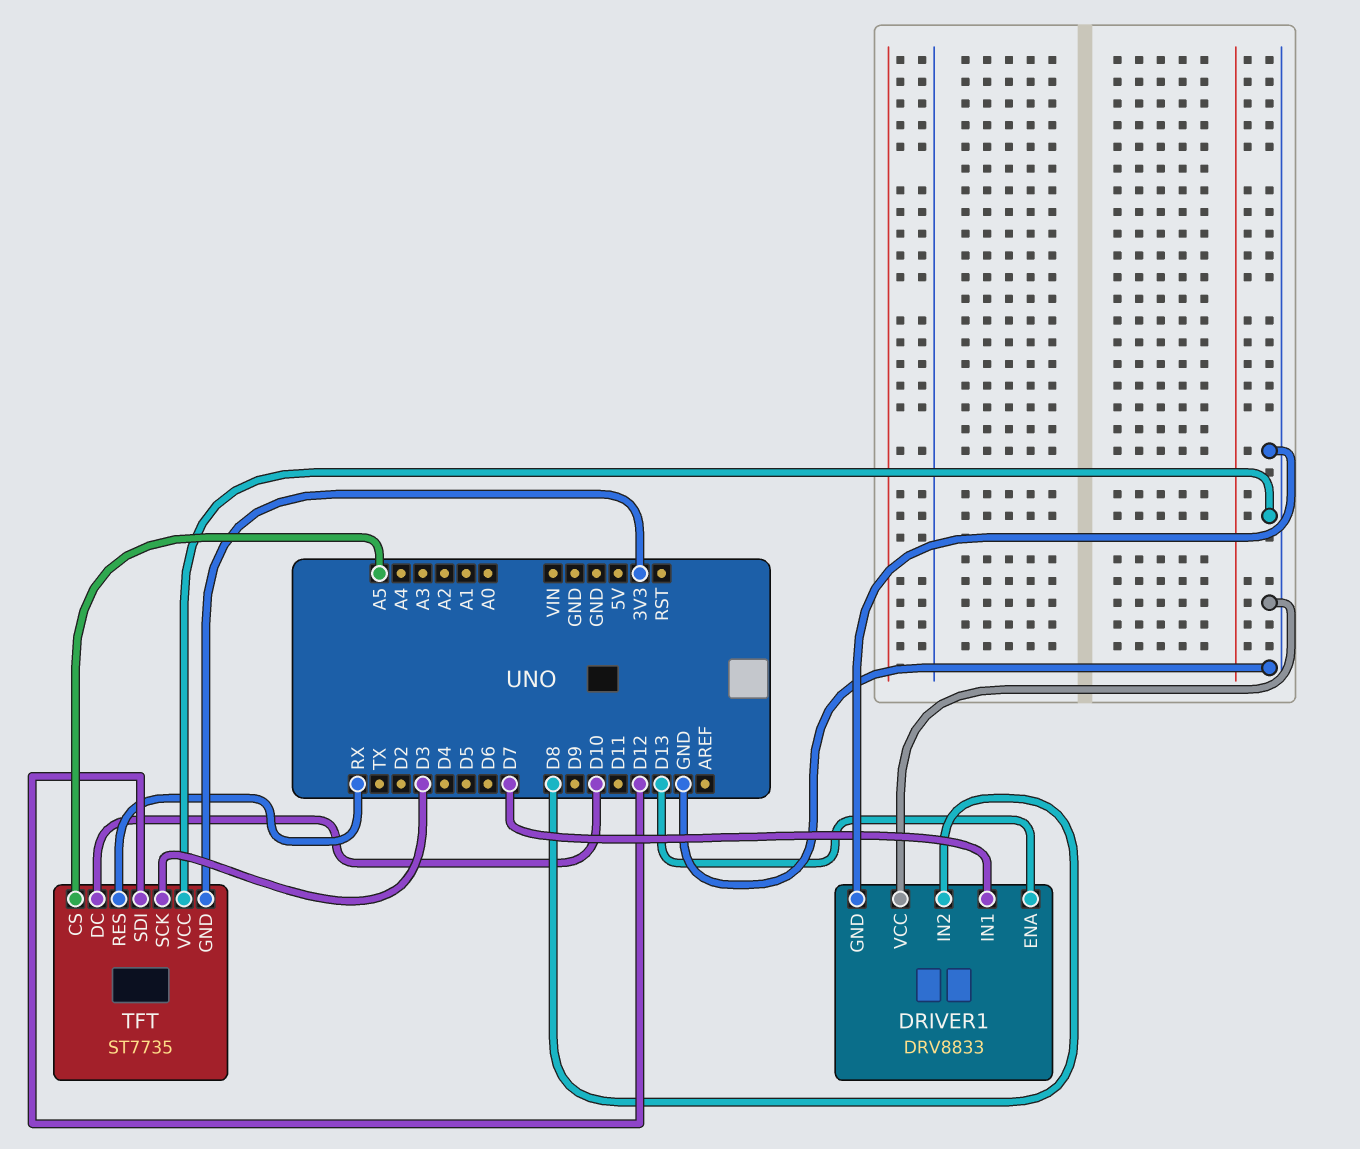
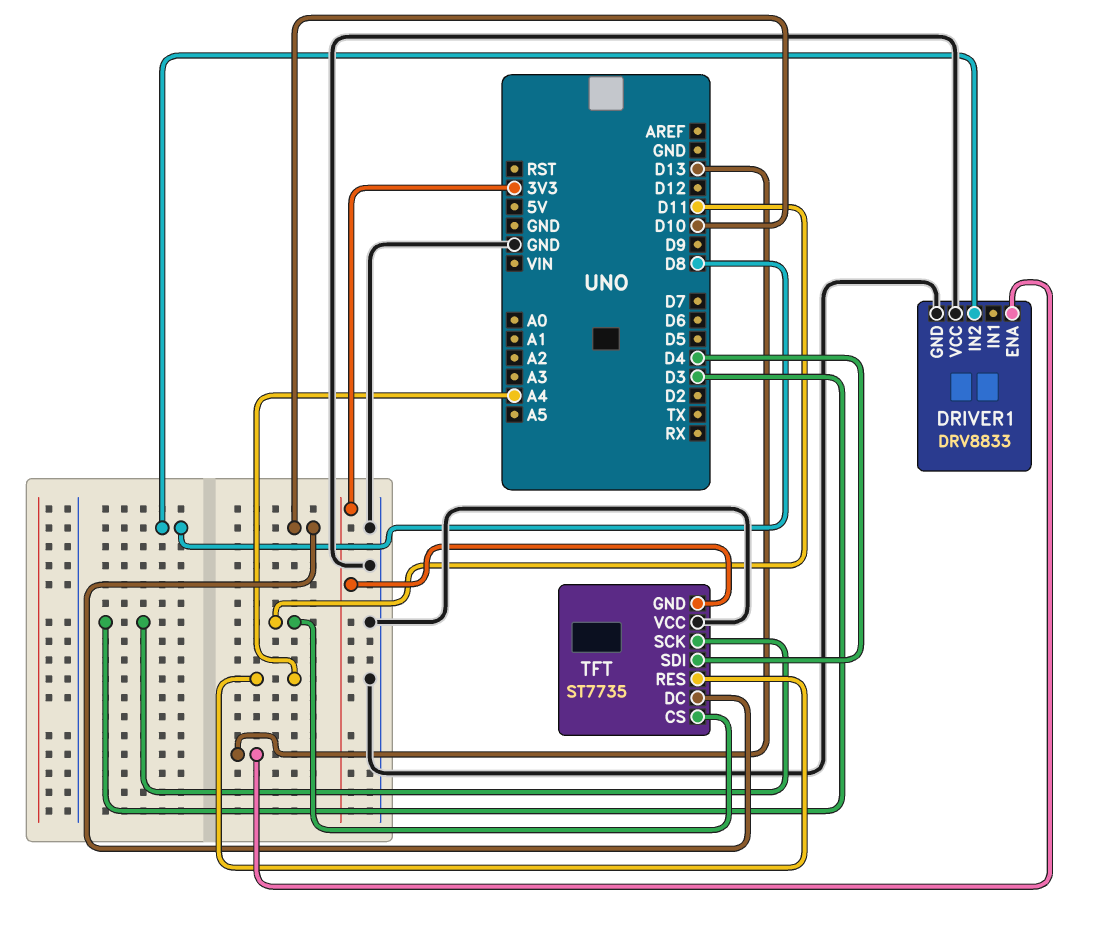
DRIVER1 pin IN1: D7 -> none
TFT pin CS: A5 -> D11
TFT pin RES: RX -> A4
TFT pin SDI: D12 -> D4

